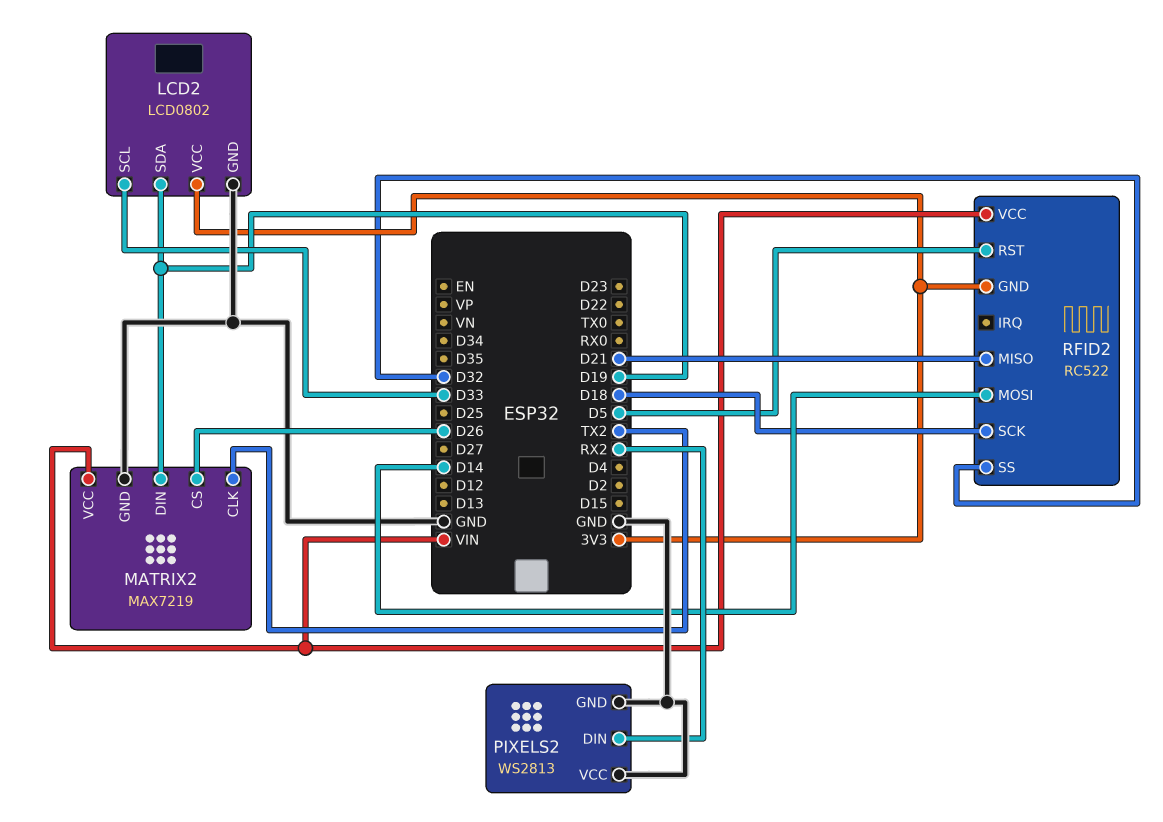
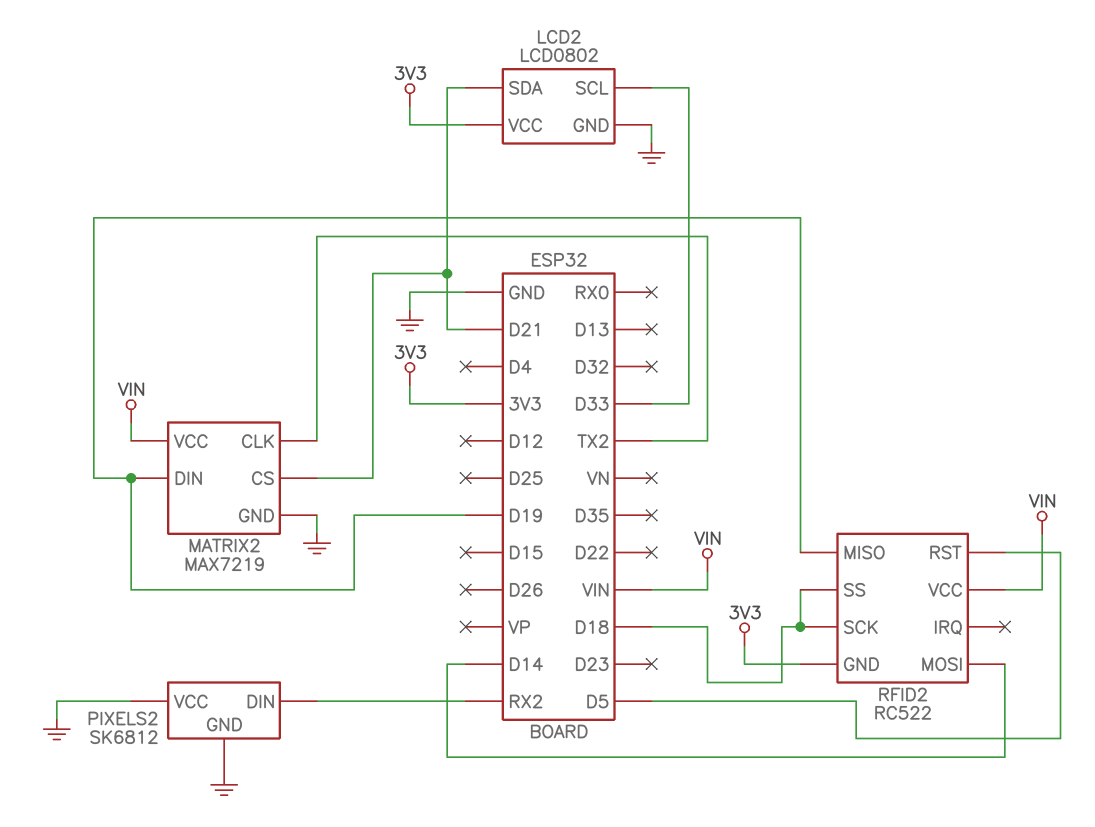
LCD2 pin SDA: D19 -> D21
MATRIX2 pin CS: D26 -> D21
PIXELS2: WS2813 -> SK6812
RFID2 pin MISO: D21 -> D19
RFID2 pin SS: D32 -> D18

